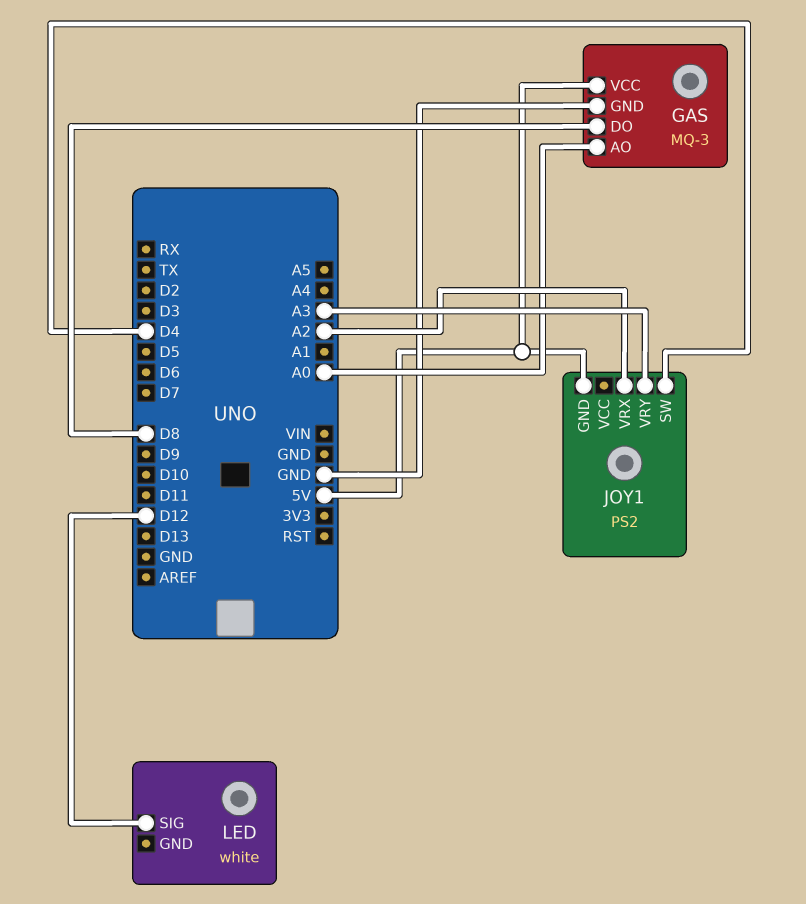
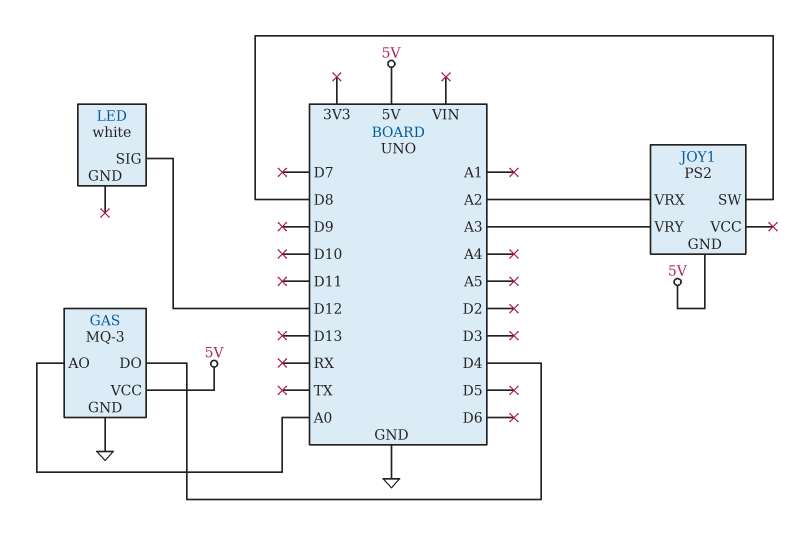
GAS pin DO: D8 -> D4
JOY1 pin SW: D4 -> D8

